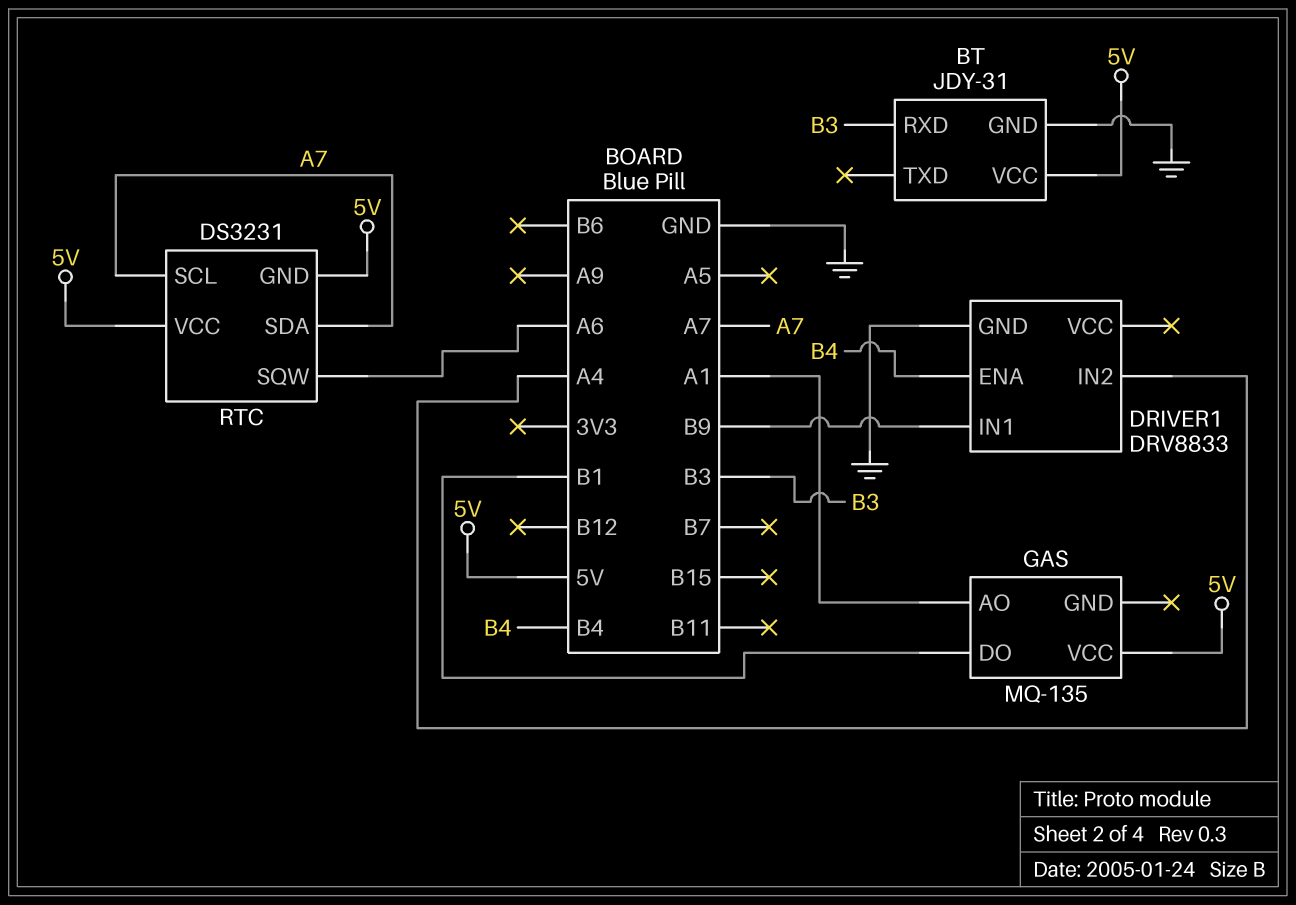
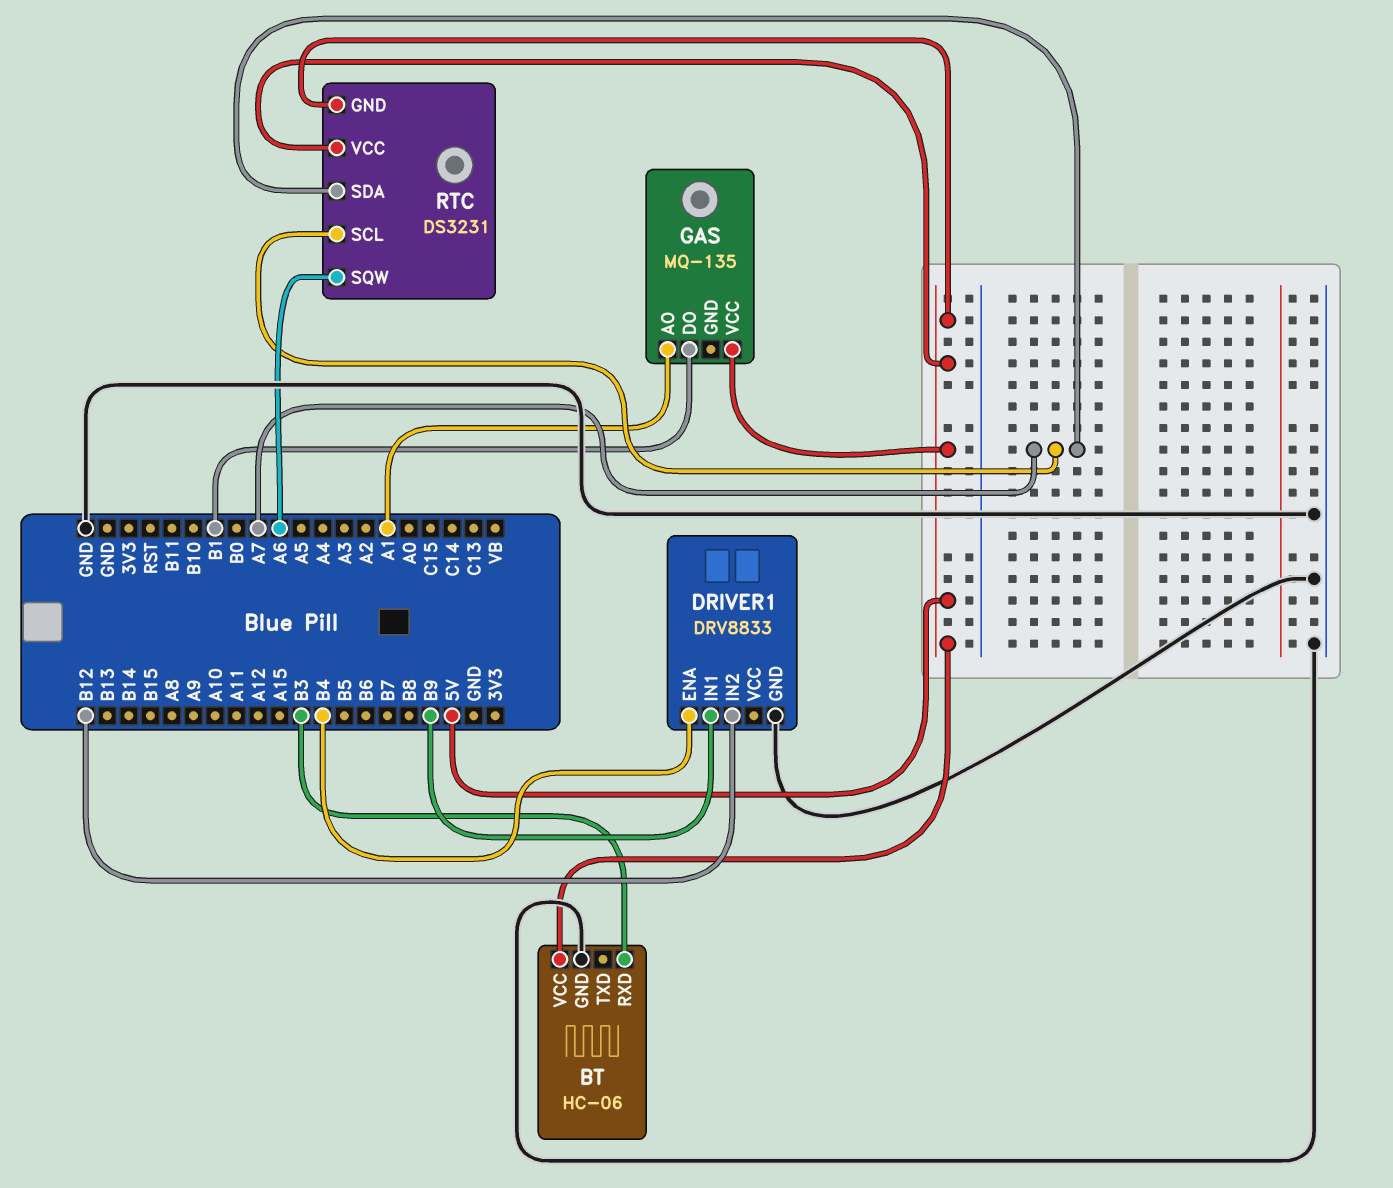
BT: JDY-31 -> HC-06
DRIVER1 pin IN2: A4 -> B12

